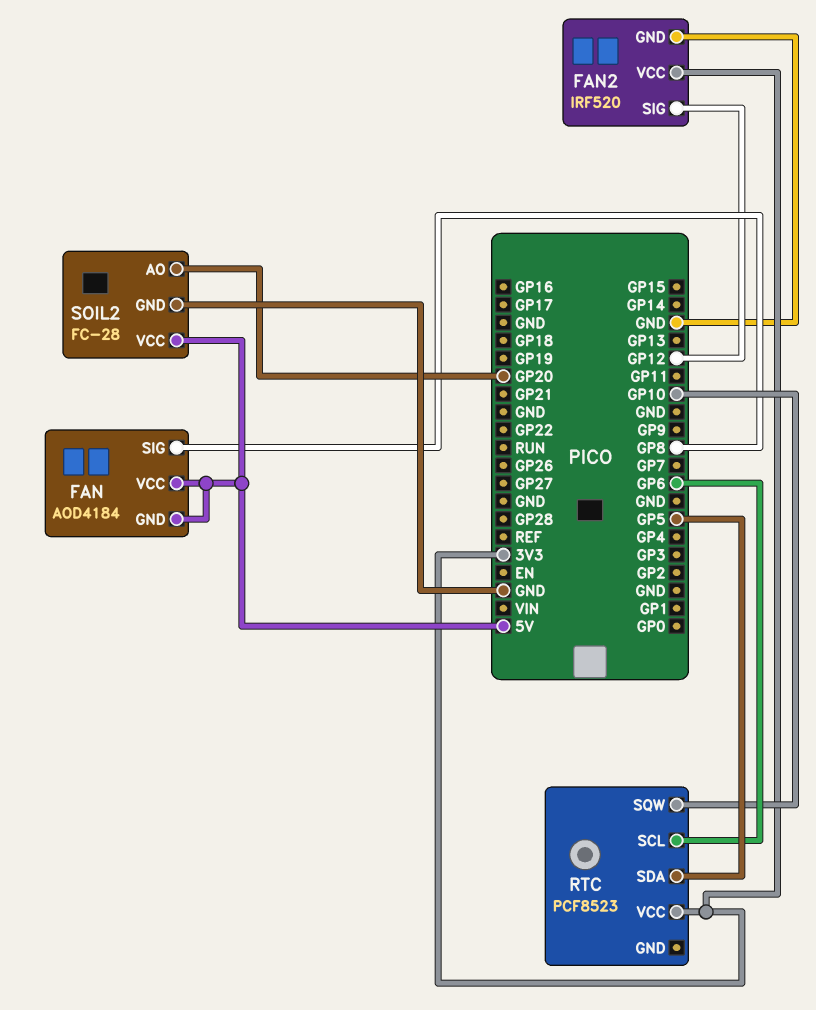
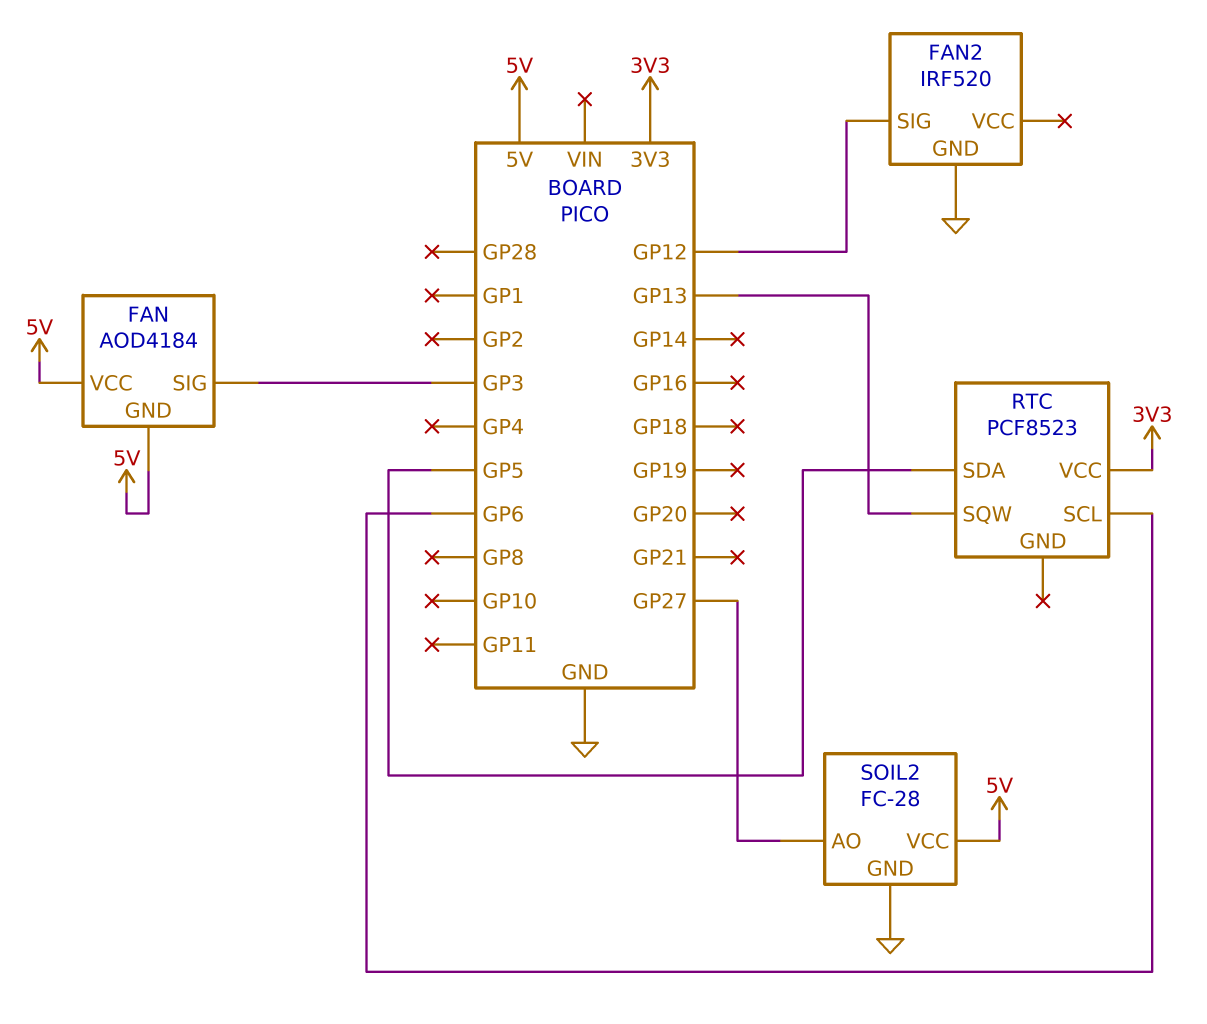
FAN pin SIG: GP8 -> GP3
FAN2 pin VCC: 3V3 -> none
RTC pin SQW: GP10 -> GP13
SOIL2 pin AO: GP20 -> GP27

